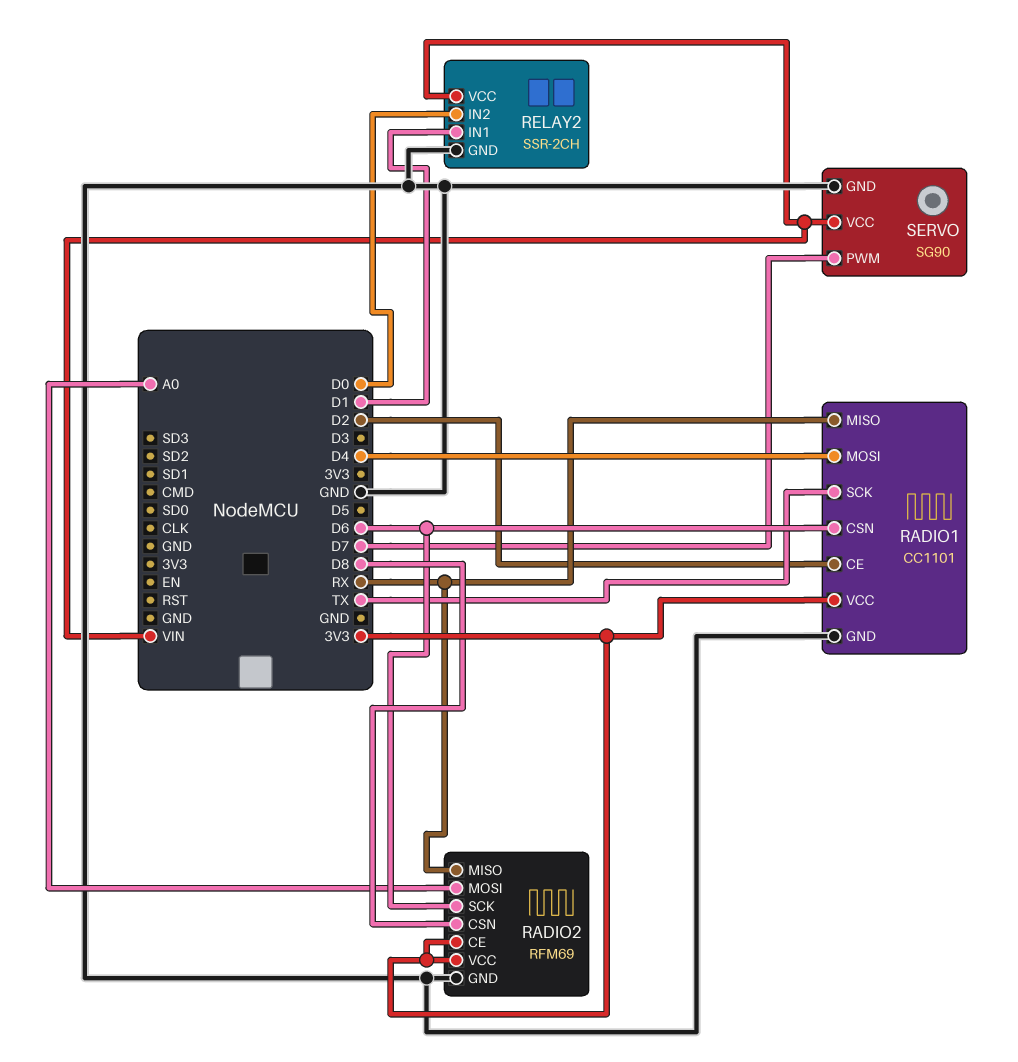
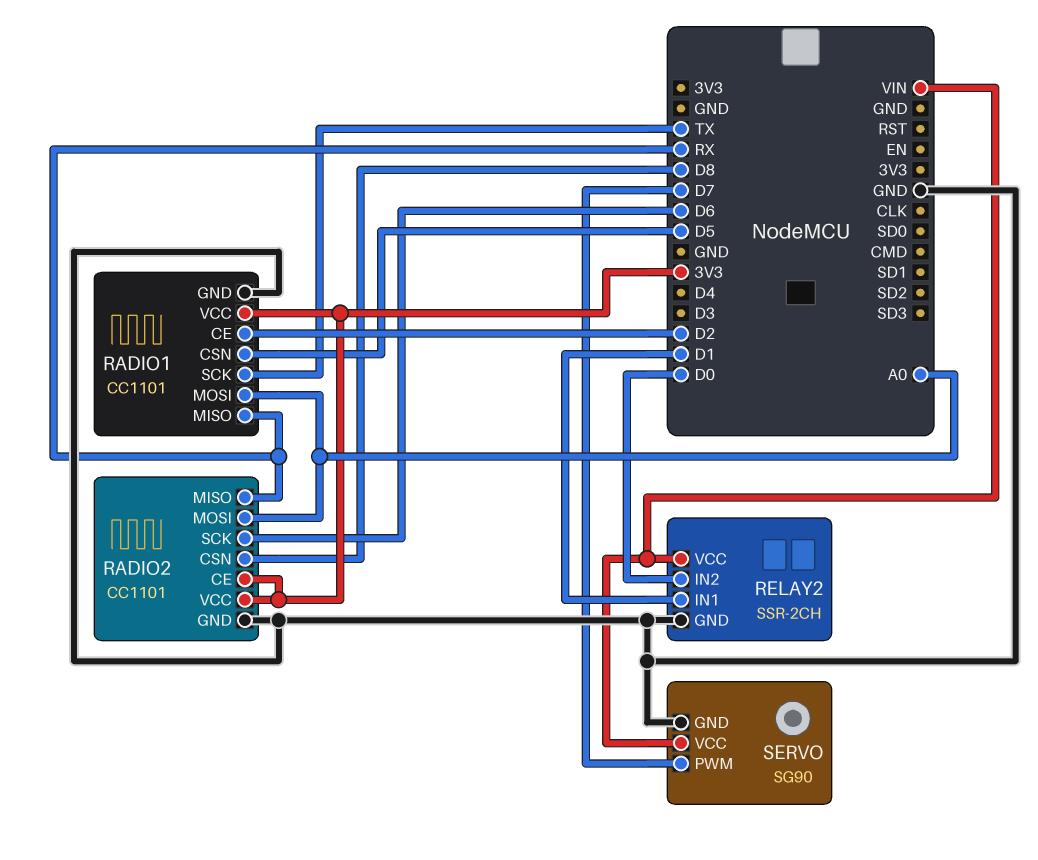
RADIO1 pin CSN: D6 -> D5
RADIO1 pin MOSI: D4 -> A0
RADIO2: RFM69 -> CC1101

